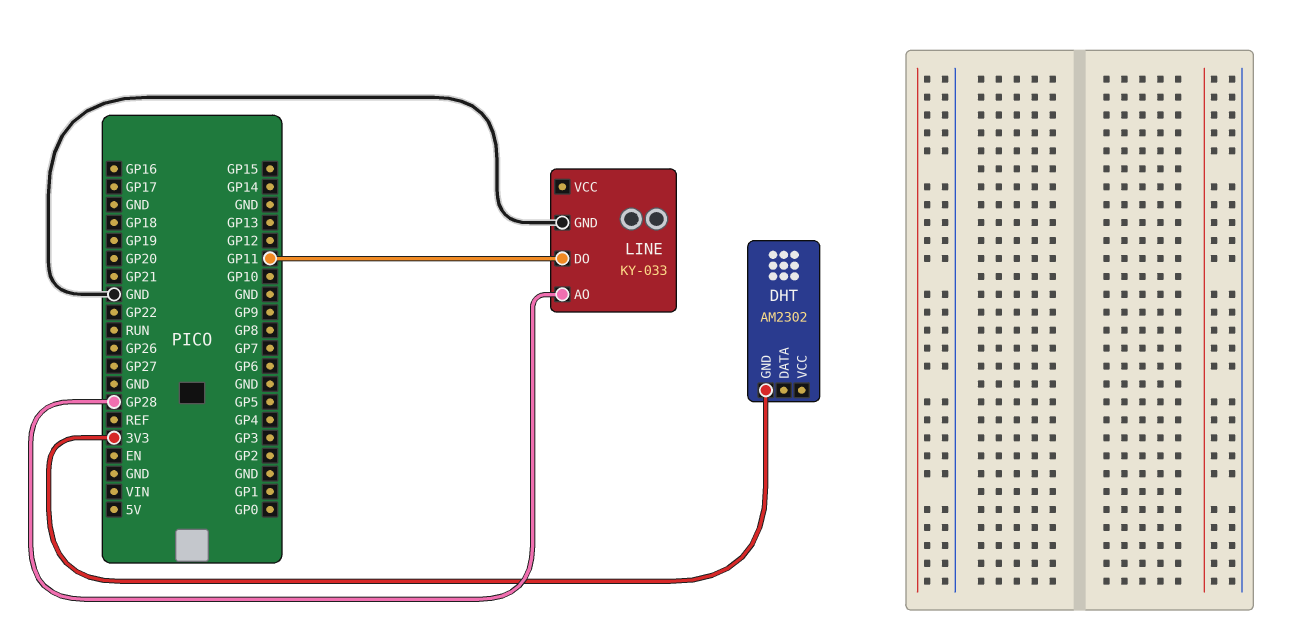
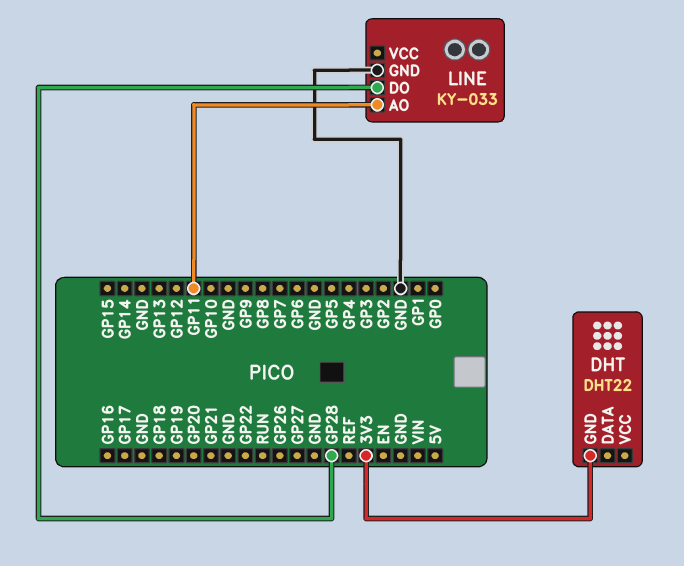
DHT: AM2302 -> DHT22
LINE pin AO: GP28 -> GP11
LINE pin DO: GP11 -> GP28

